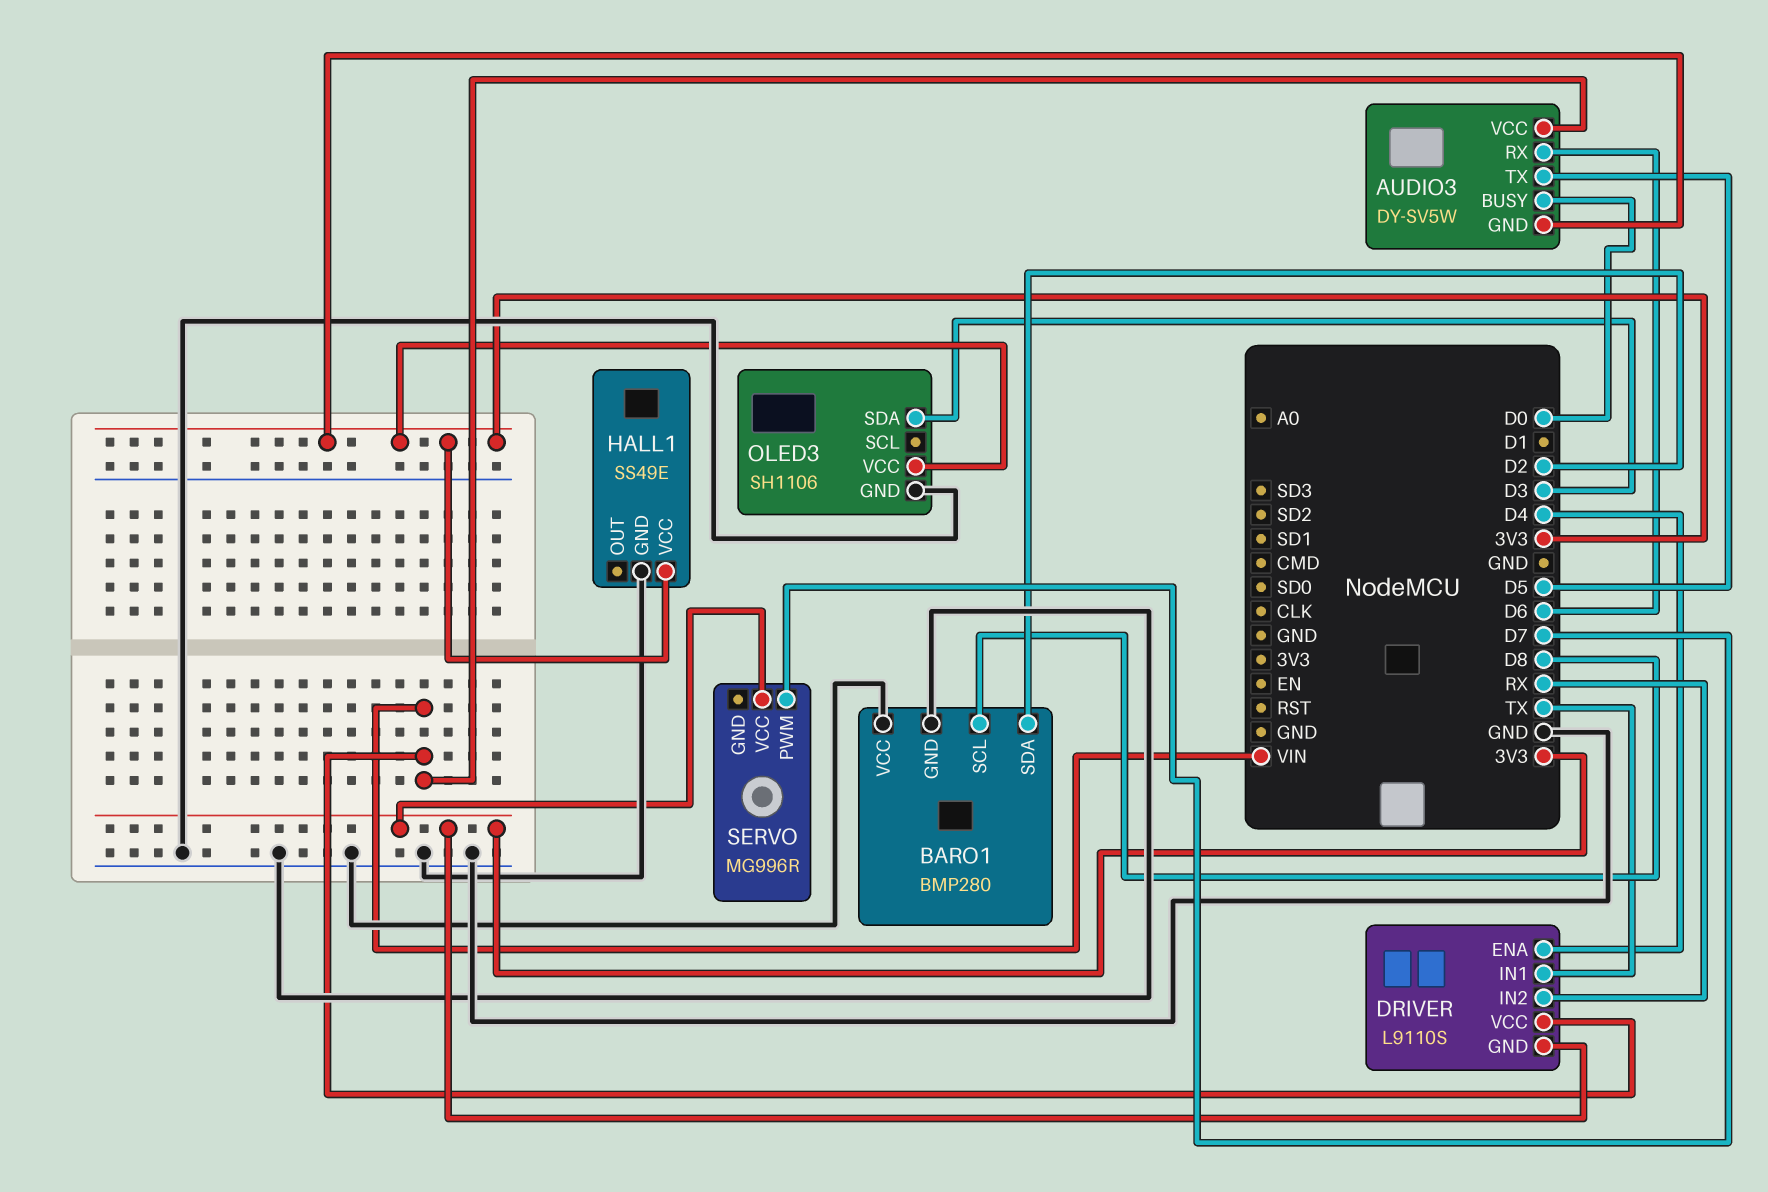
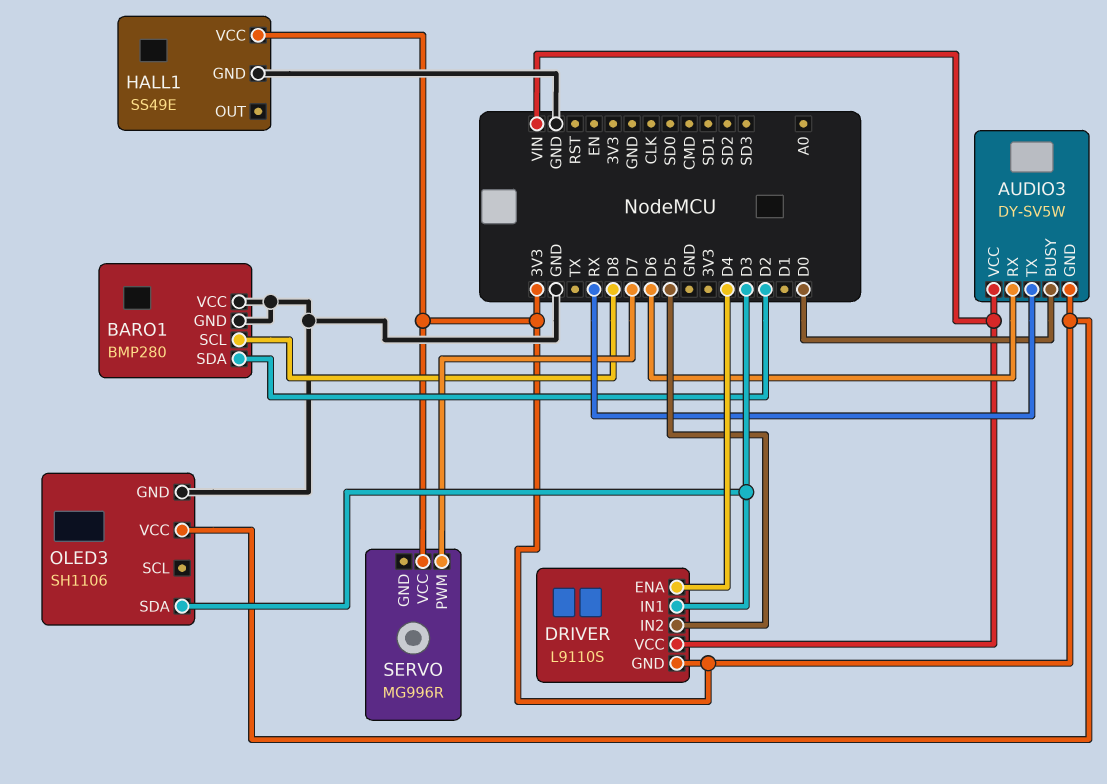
AUDIO3 pin TX: D5 -> RX
DRIVER pin IN1: TX -> D3
DRIVER pin IN2: RX -> D5

